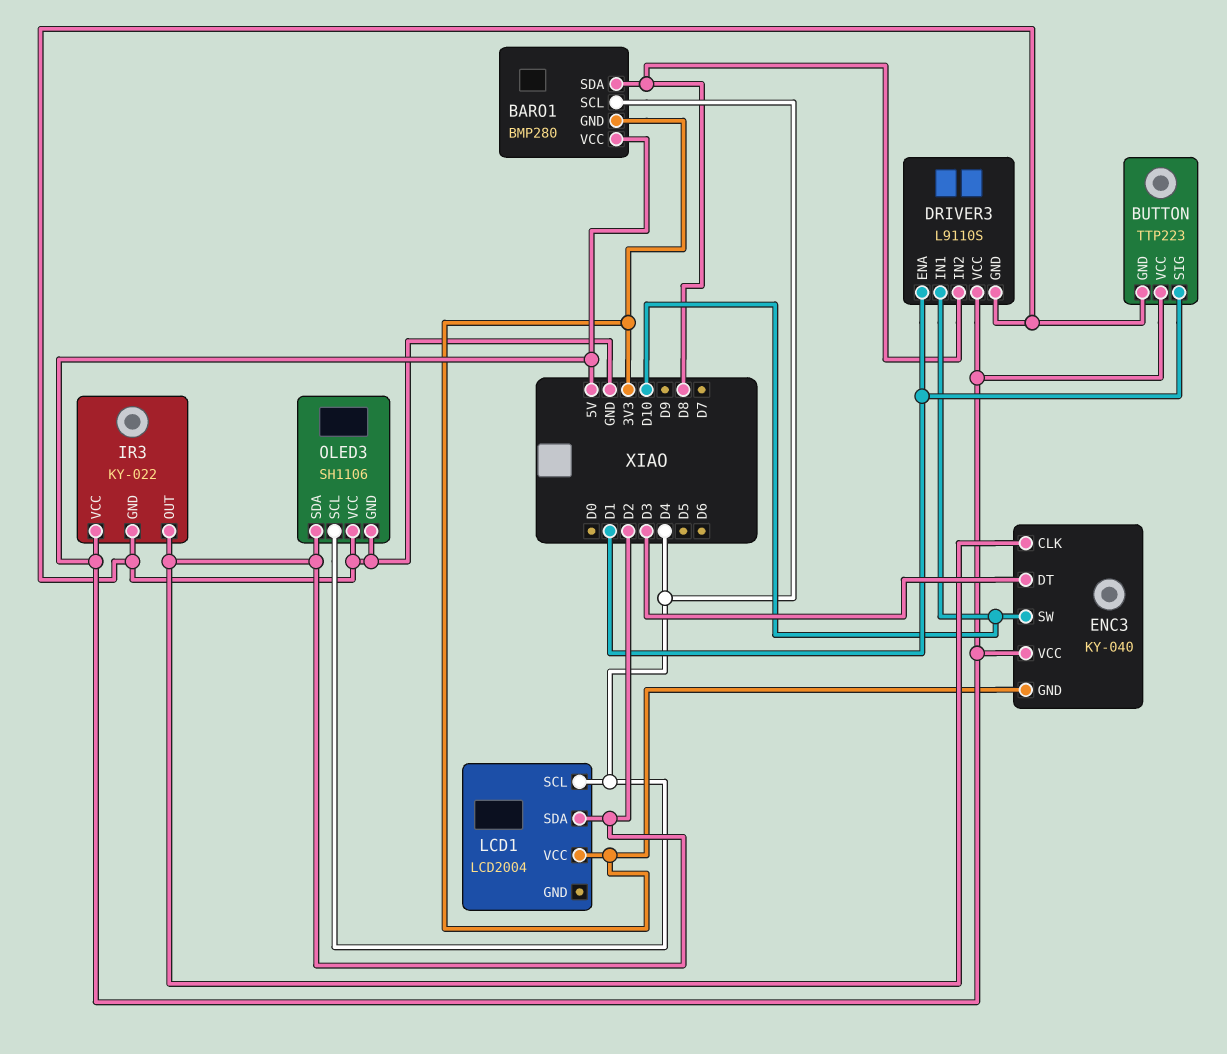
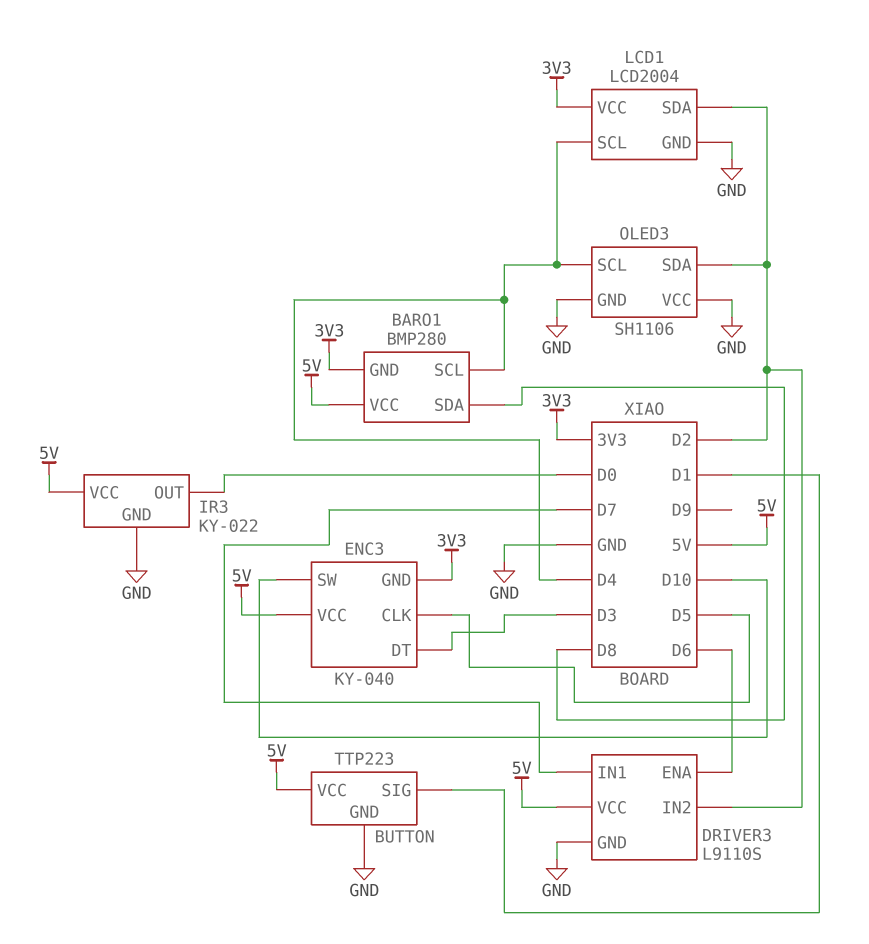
DRIVER3 pin ENA: D1 -> D6
DRIVER3 pin IN1: D10 -> D7
DRIVER3 pin IN2: D8 -> D2
ENC3 pin CLK: D2 -> D5
IR3 pin OUT: D2 -> D0
LCD1 pin GND: none -> GND

